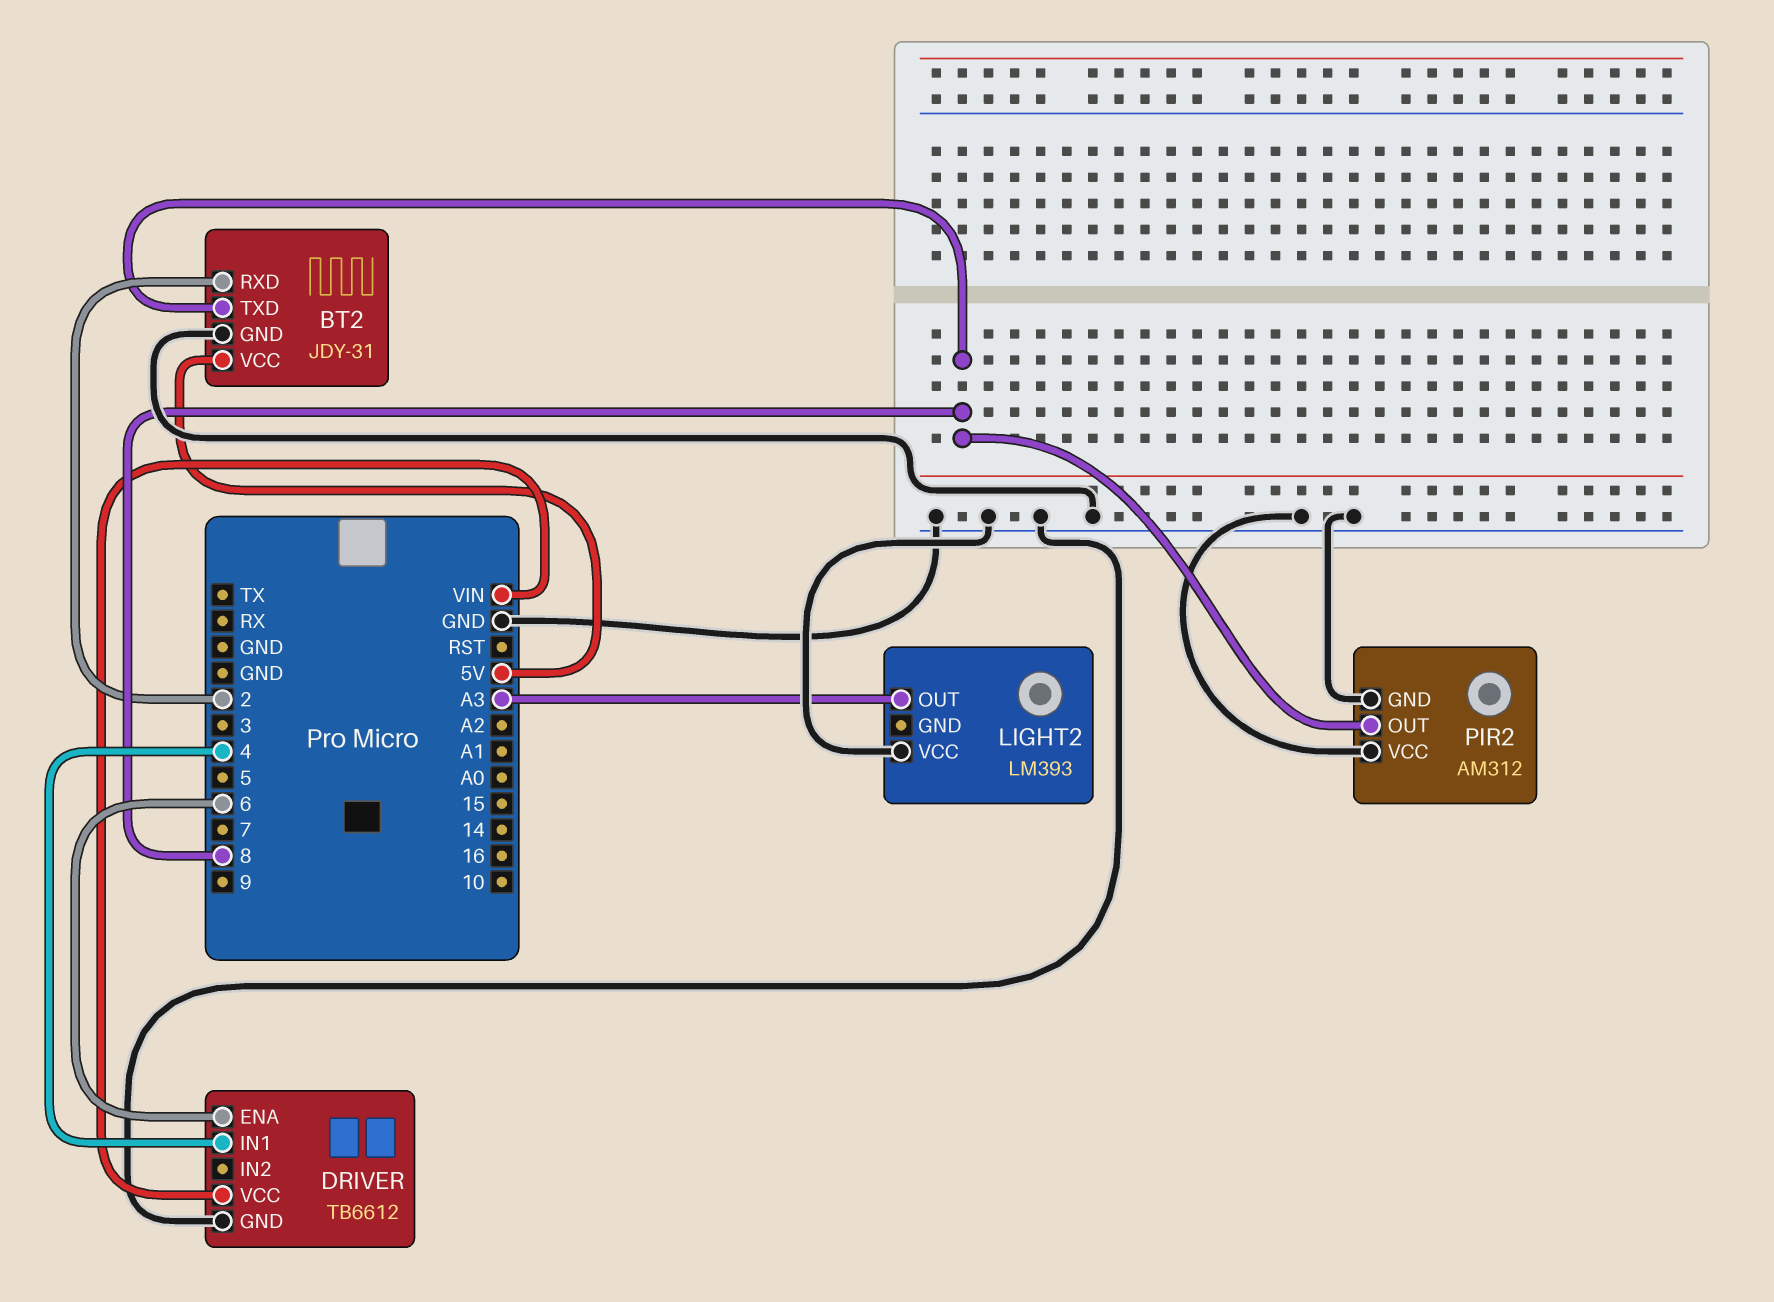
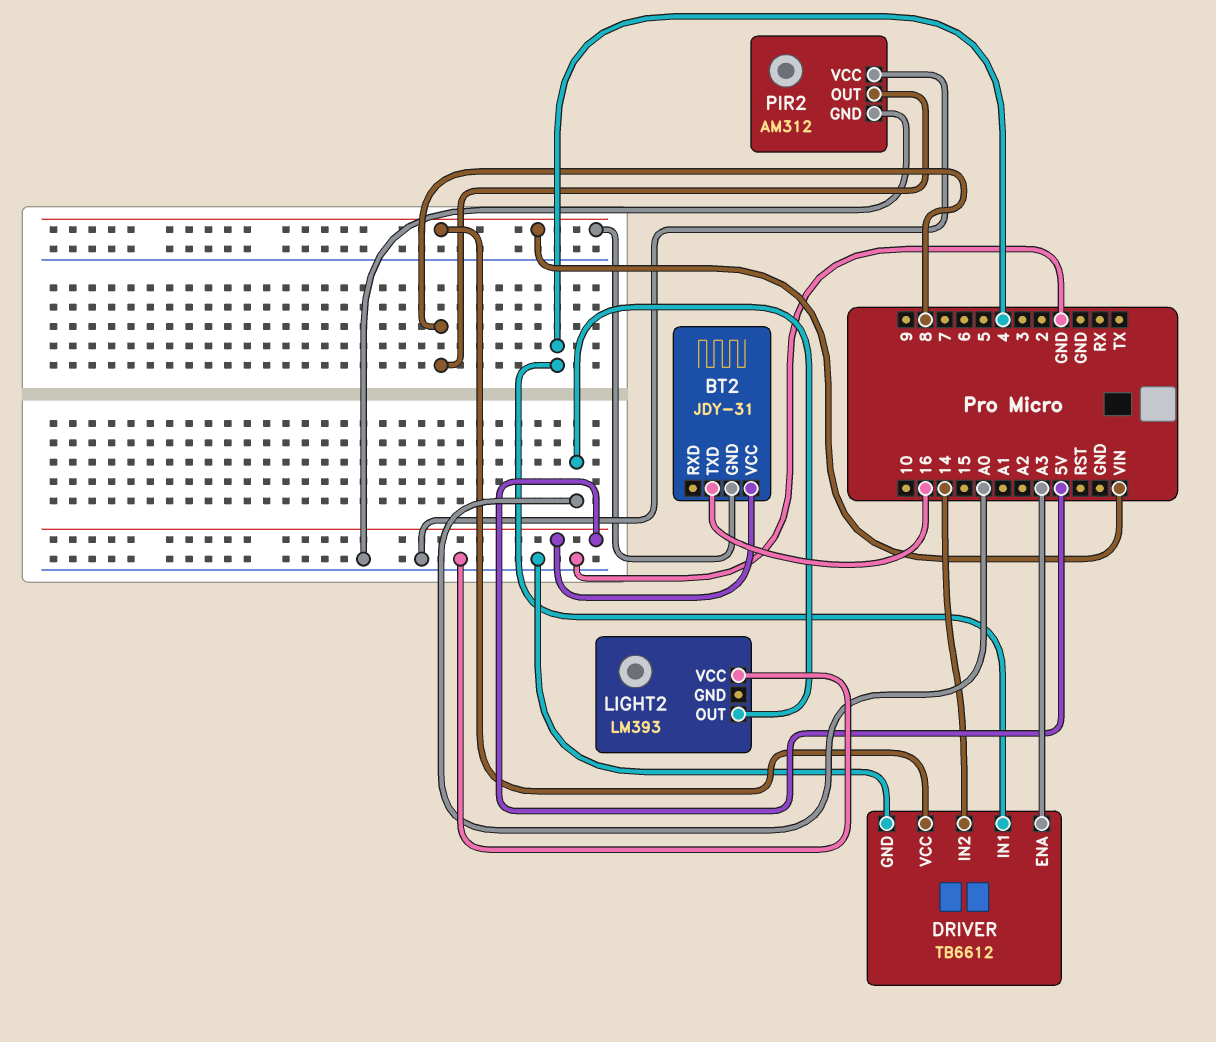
BT2 pin GND: GND -> VIN
BT2 pin RXD: 2 -> none
BT2 pin TXD: 8 -> 16
DRIVER pin ENA: 6 -> A3
DRIVER pin IN2: none -> 14
LIGHT2 pin OUT: A3 -> A0

